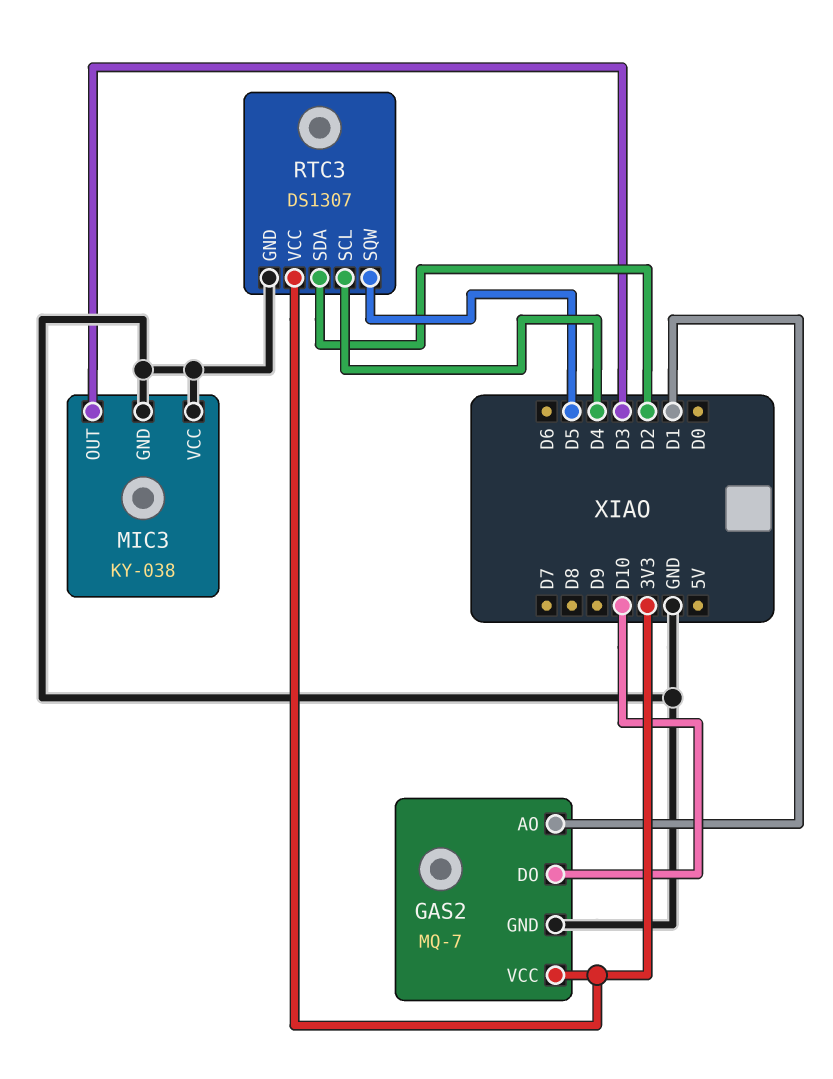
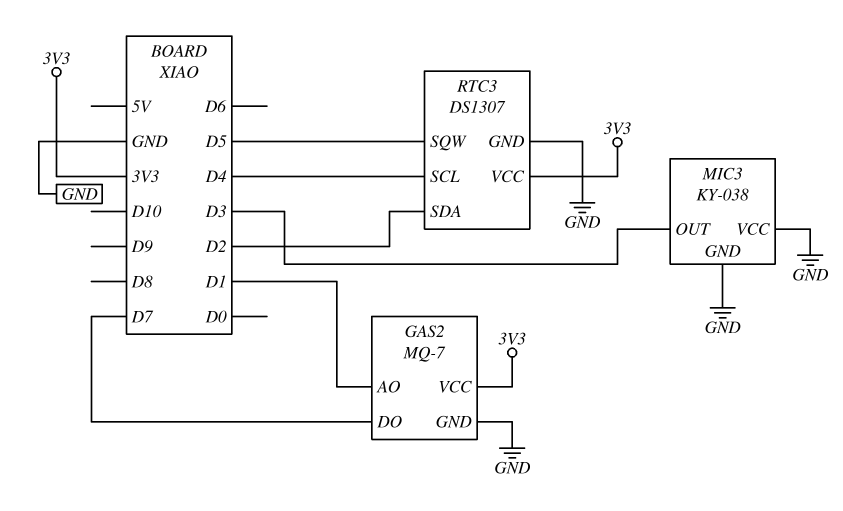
GAS2 pin DO: D10 -> D7

